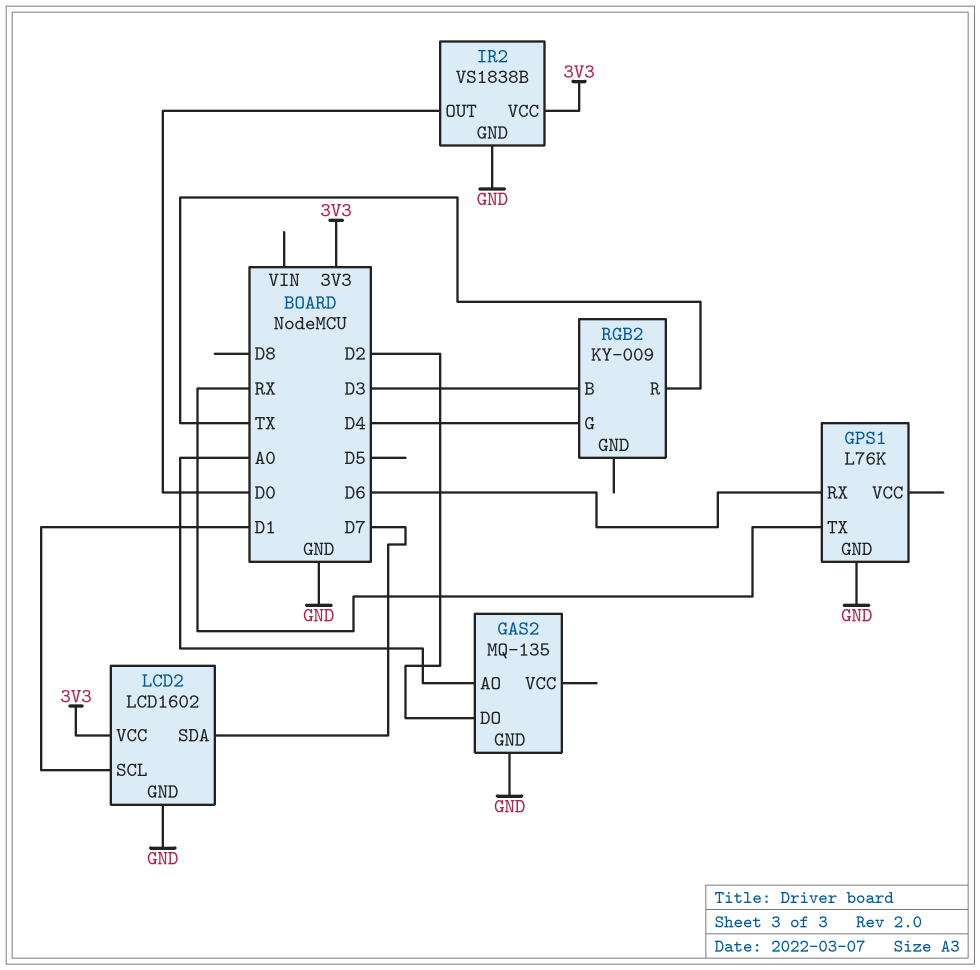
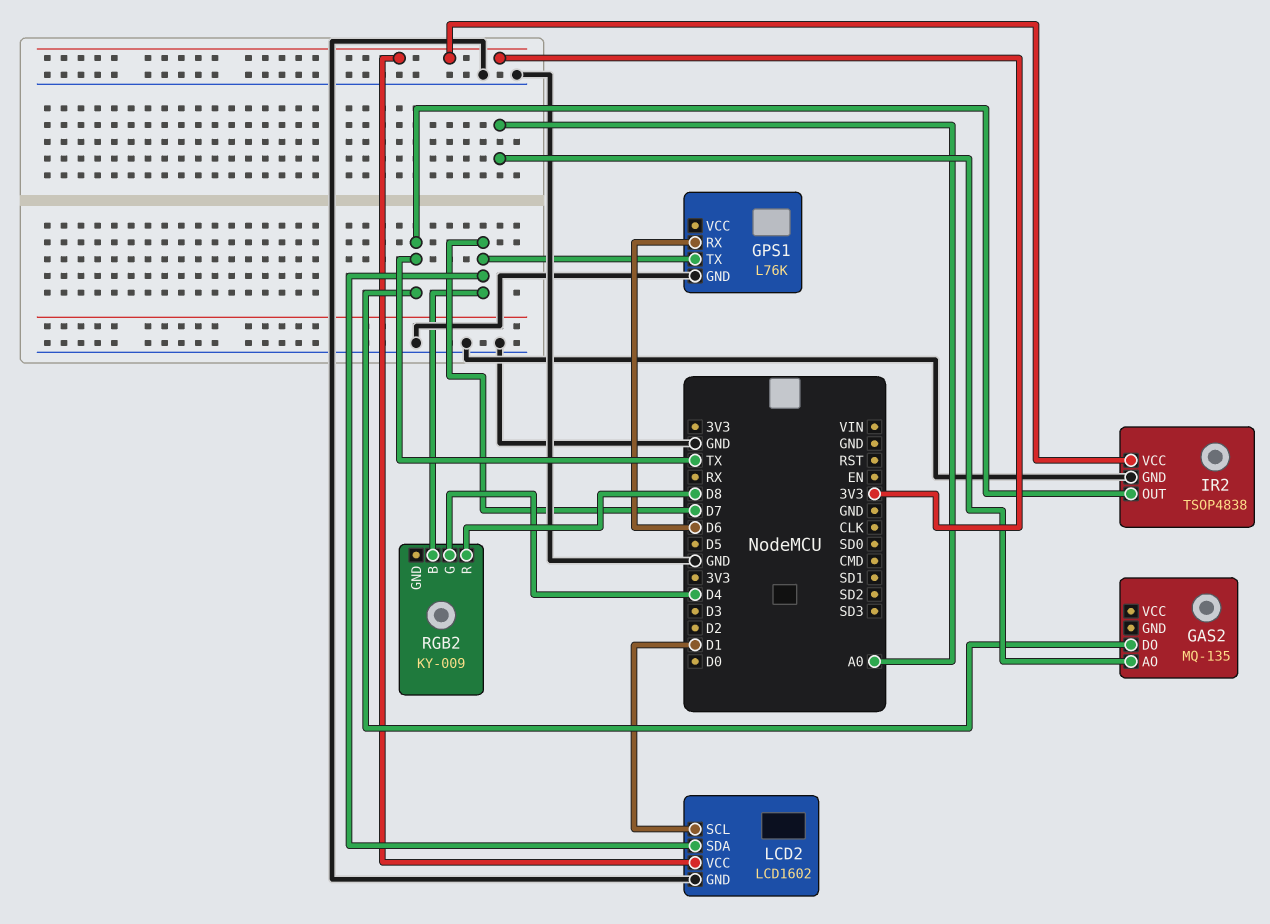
GAS2 pin DO: D2 -> TX
GAS2 pin GND: GND -> none
GPS1 pin TX: RX -> D7
IR2: VS1838B -> TSOP4838
IR2 pin OUT: D0 -> TX
RGB2 pin B: D3 -> D7
RGB2 pin R: TX -> D8

